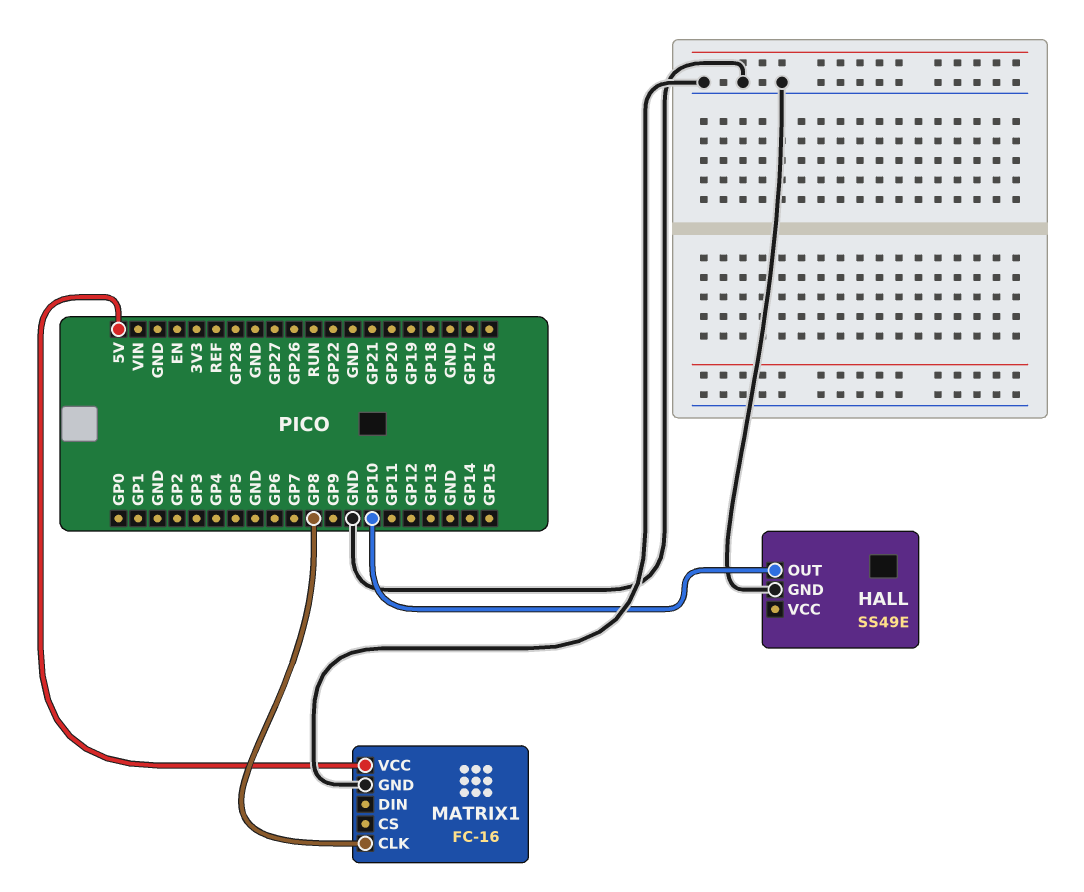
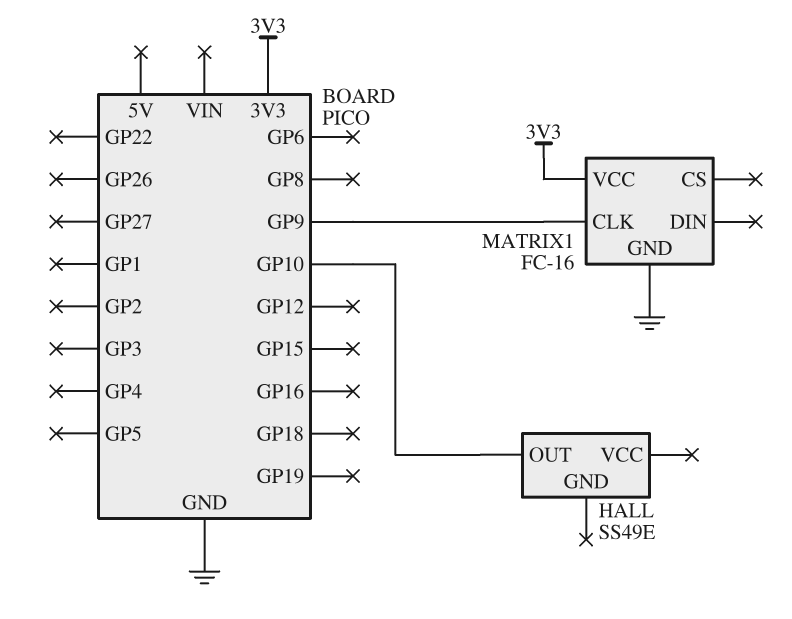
HALL pin GND: GND -> none
MATRIX1 pin CLK: GP8 -> GP9
MATRIX1 pin VCC: 5V -> 3V3

